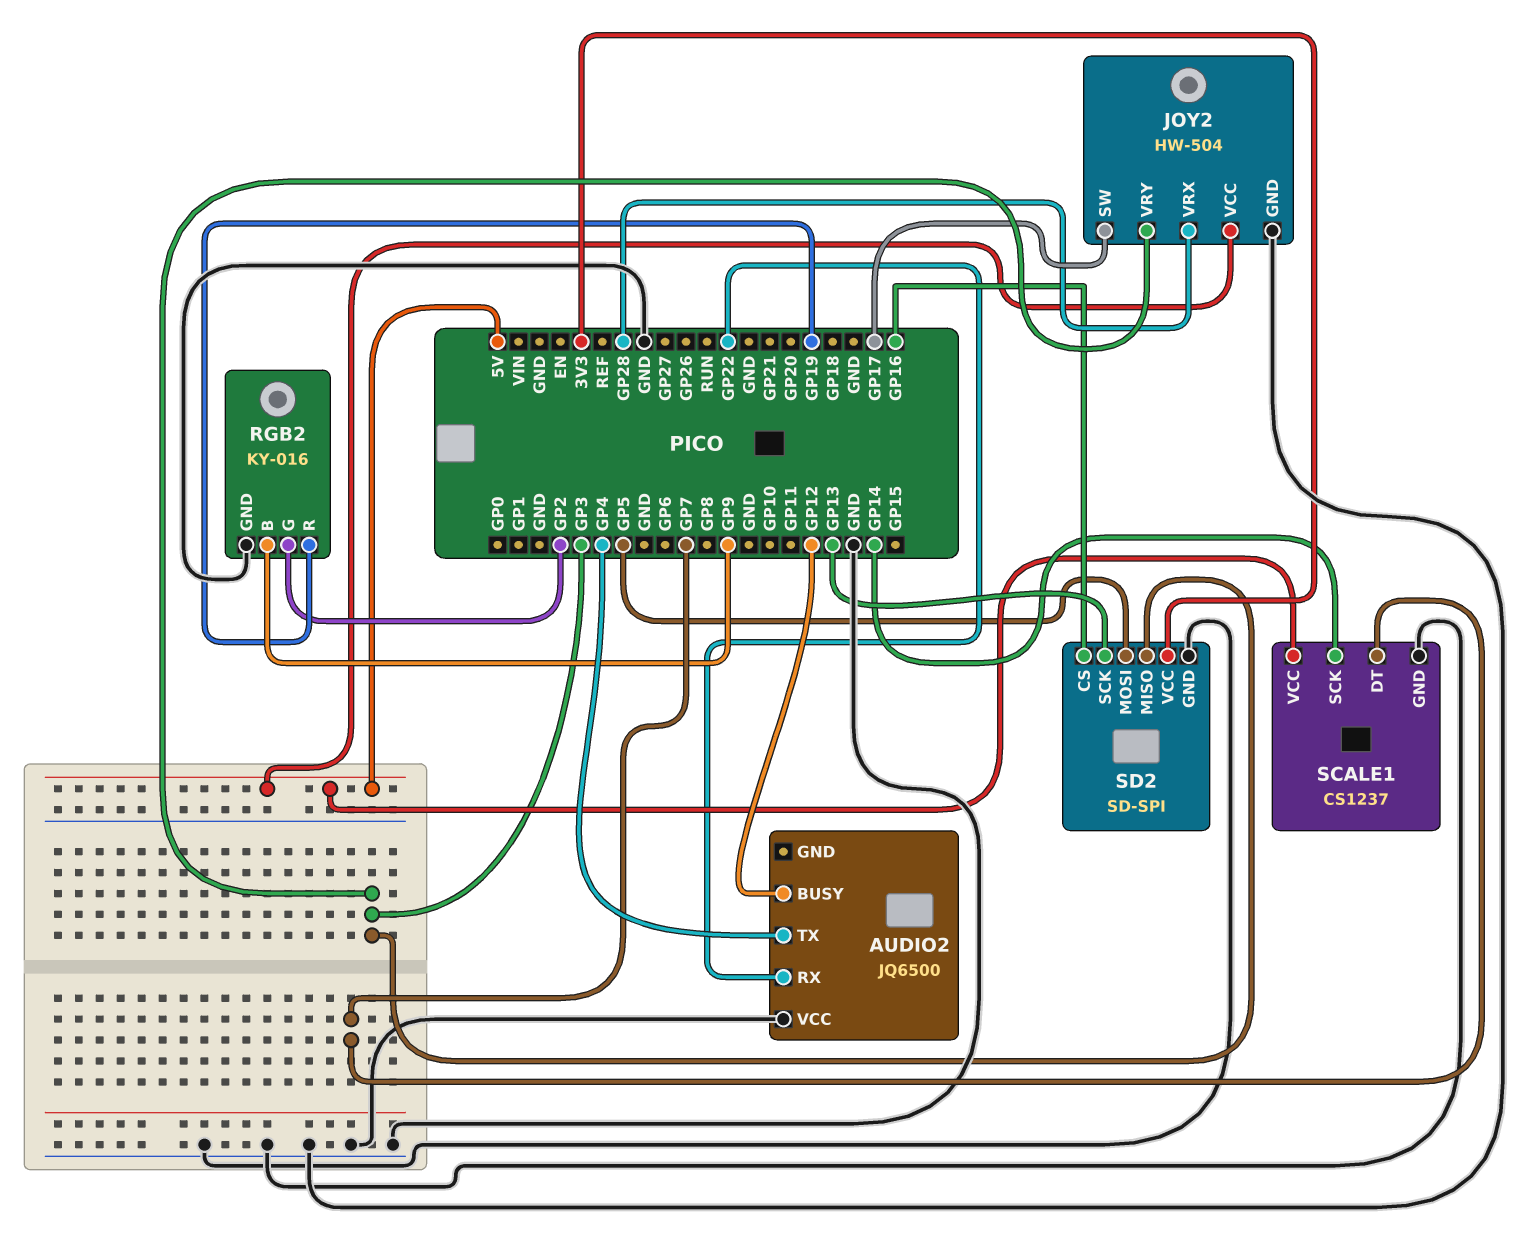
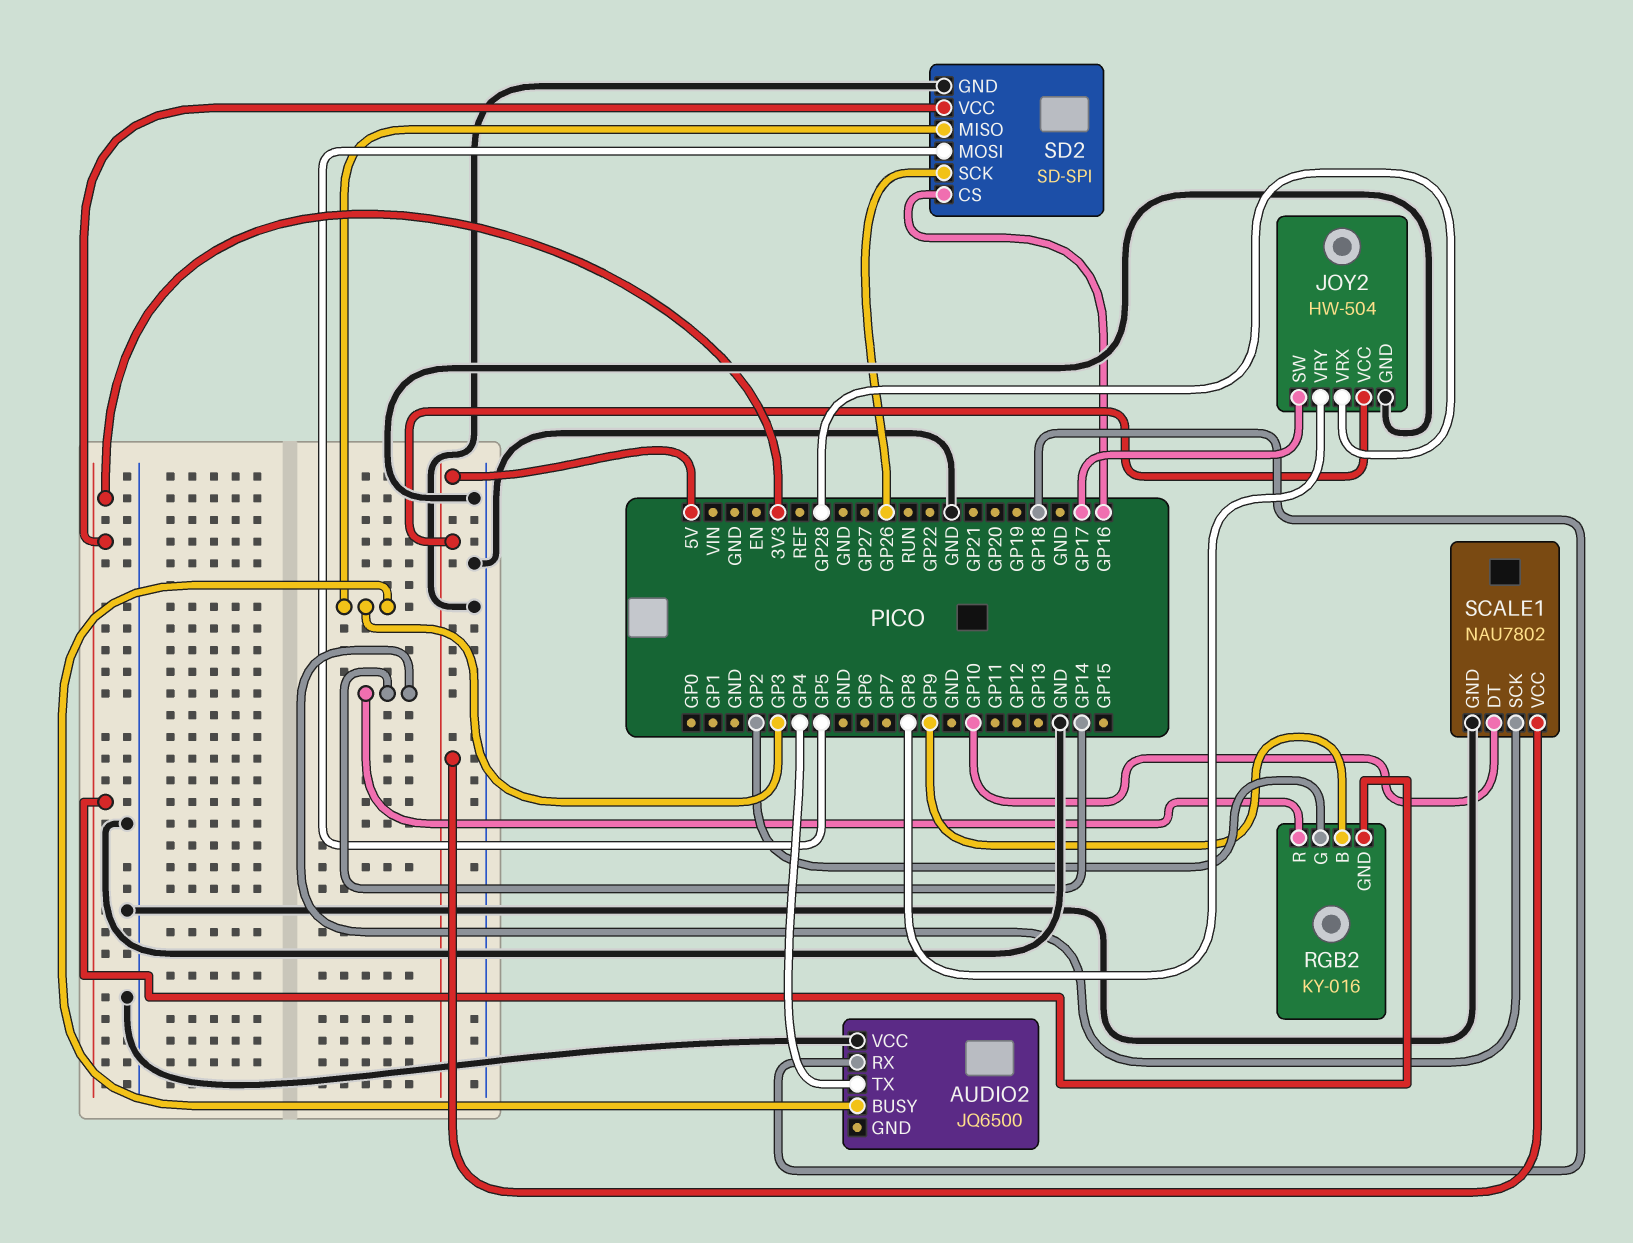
AUDIO2 pin BUSY: GP12 -> GP3
AUDIO2 pin RX: GP22 -> GP18
JOY2 pin VRY: GP3 -> GP8
RGB2 pin GND: GND -> 3V3
RGB2 pin R: GP19 -> GP14
SCALE1: CS1237 -> NAU7802
SCALE1 pin DT: GP7 -> GP10
SD2 pin SCK: GP13 -> GP26

